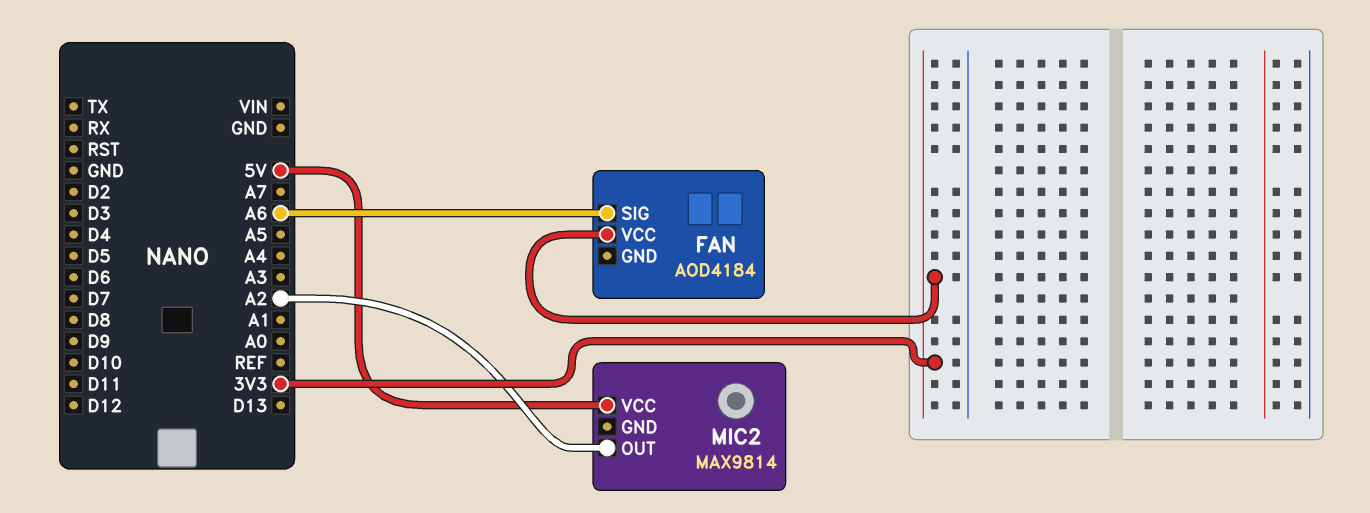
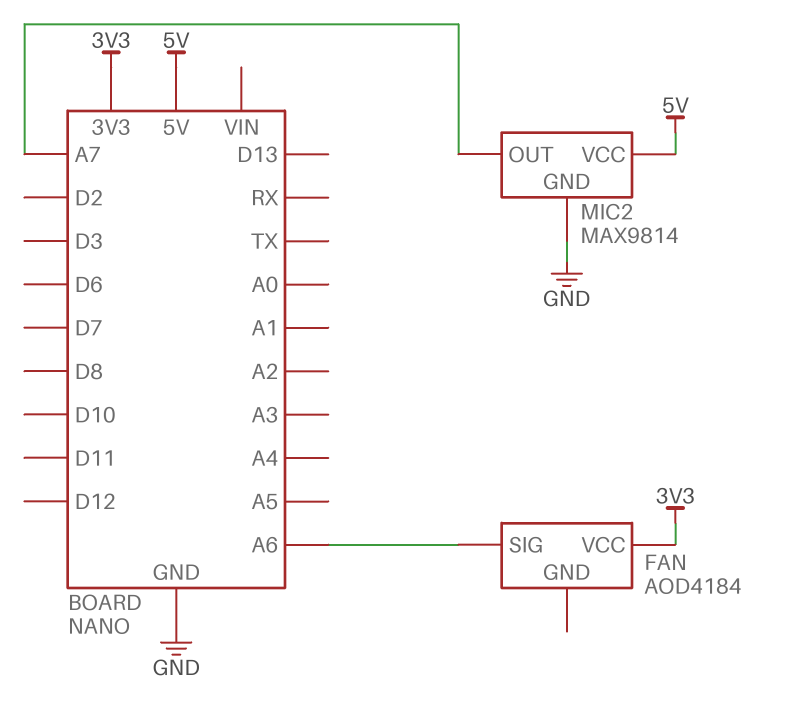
MIC2 pin GND: none -> GND
MIC2 pin OUT: A2 -> A7

